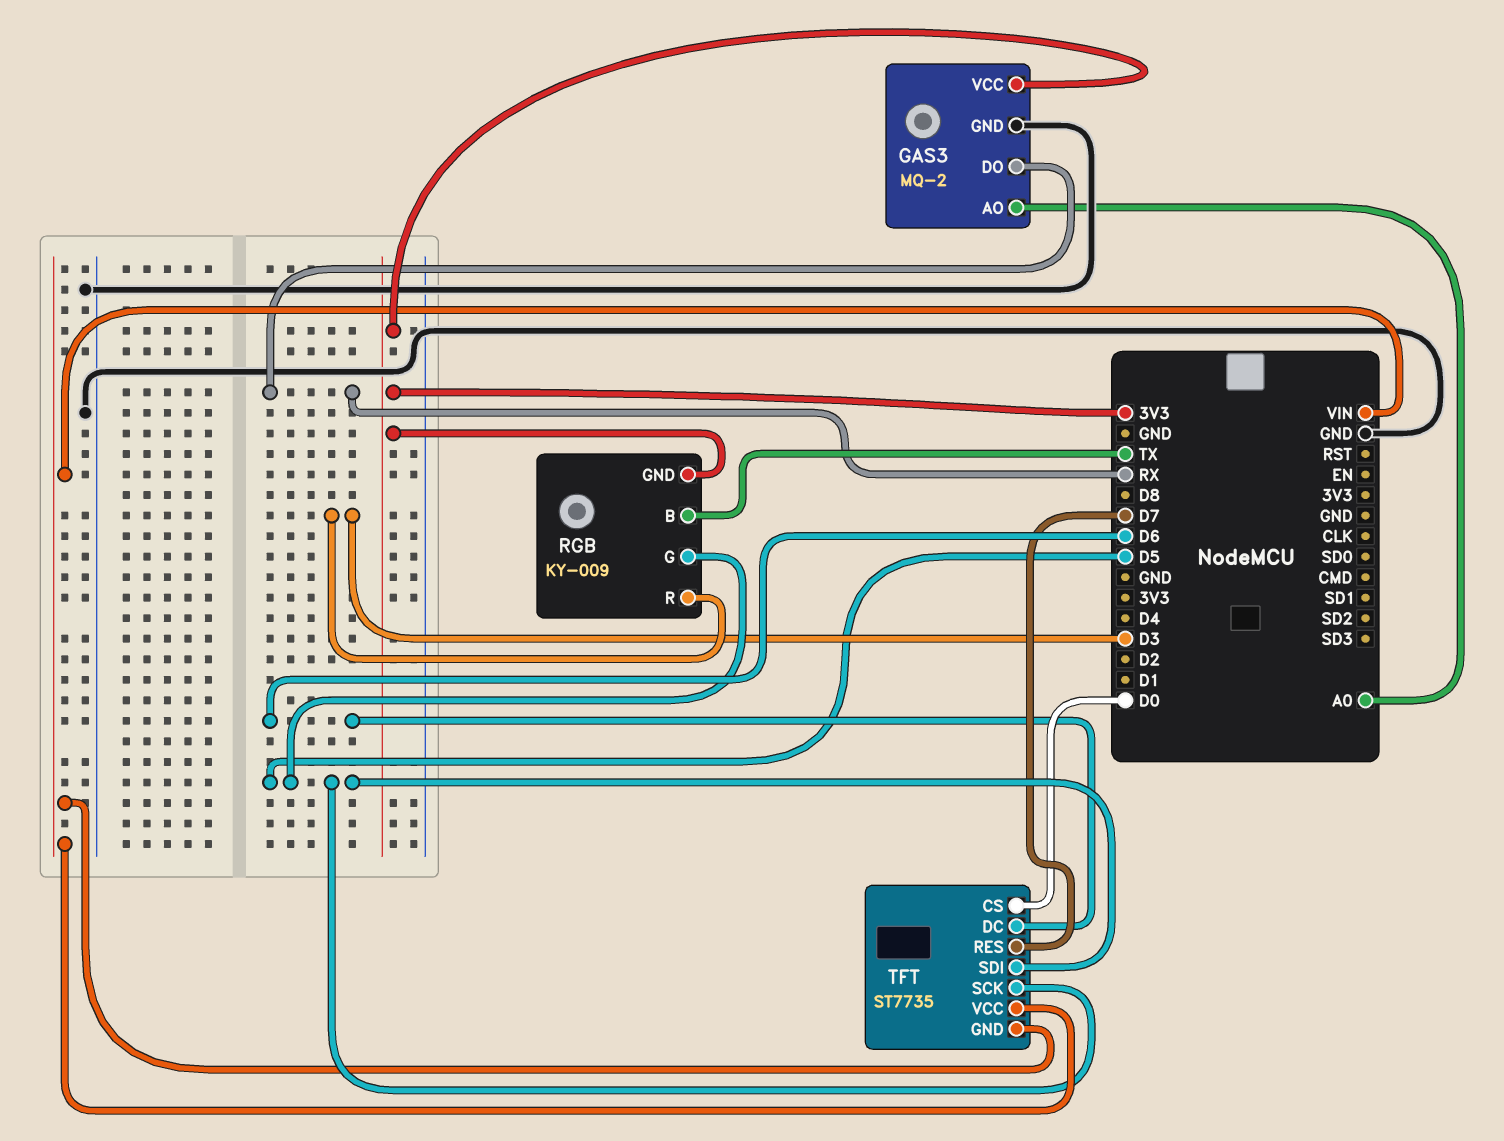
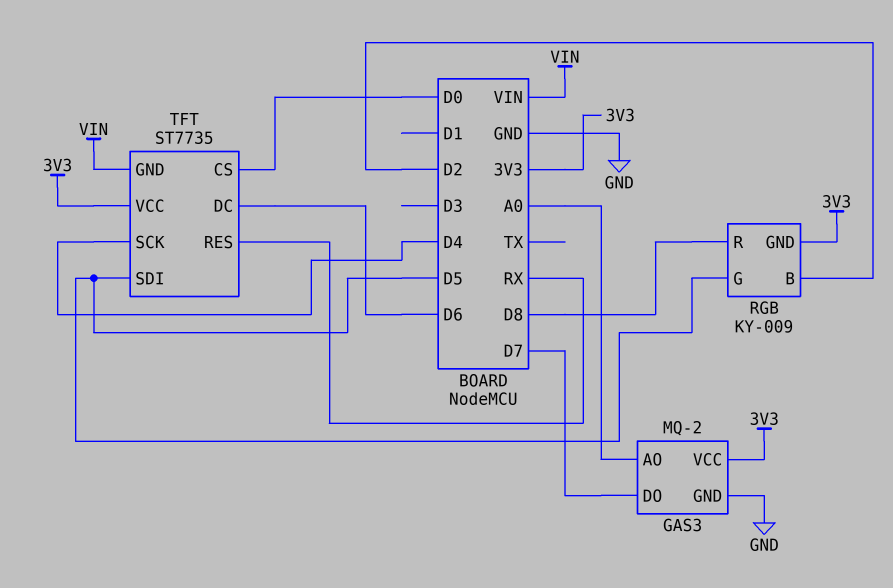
GAS3 pin DO: RX -> D7
RGB pin B: TX -> D2
RGB pin R: D3 -> D8
TFT pin RES: D7 -> RX
TFT pin SCK: D5 -> D4
TFT pin VCC: VIN -> 3V3

